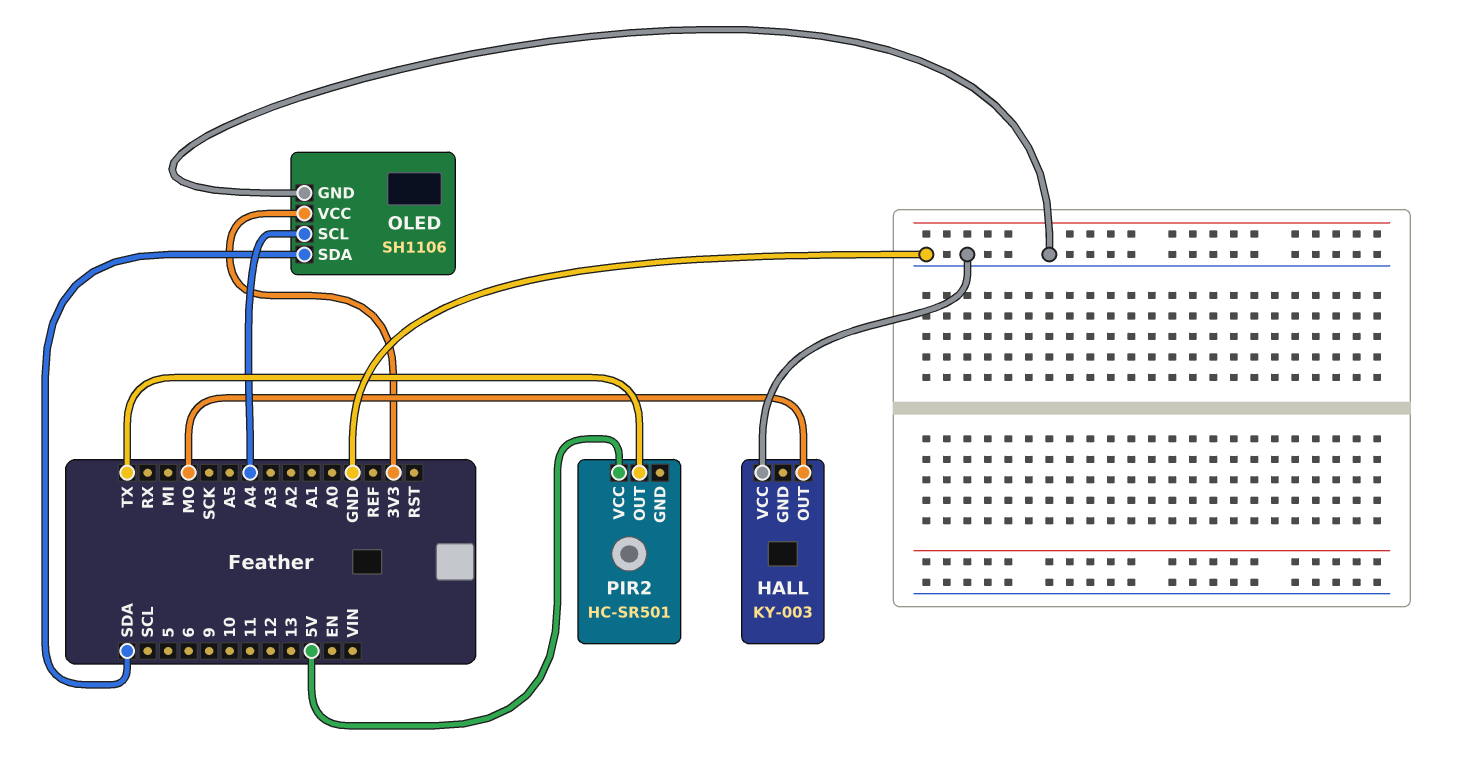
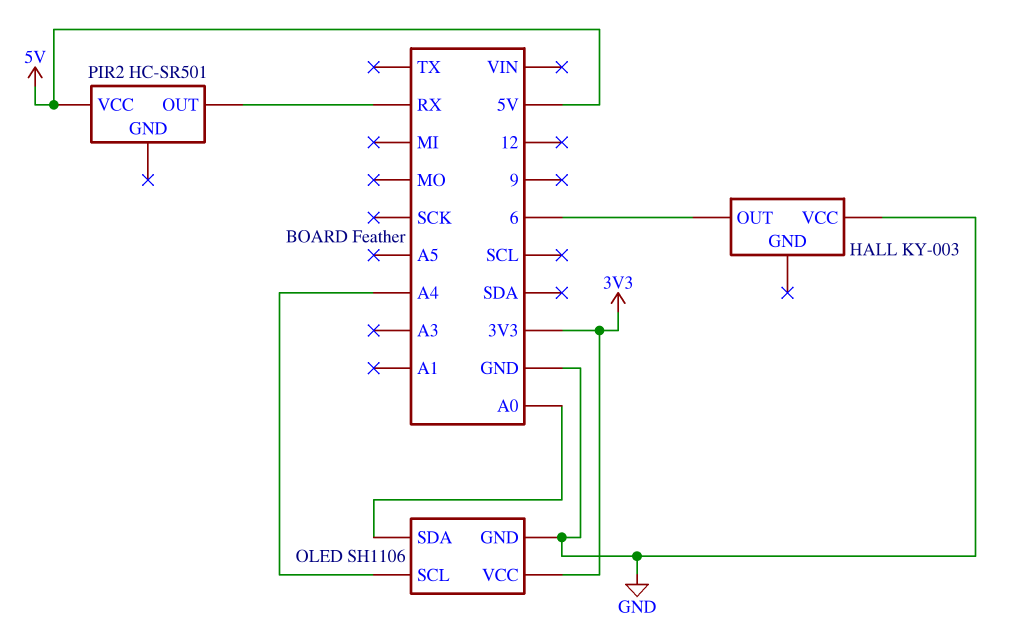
HALL pin OUT: MO -> 6
OLED pin SDA: SDA -> A0
PIR2 pin OUT: TX -> RX

